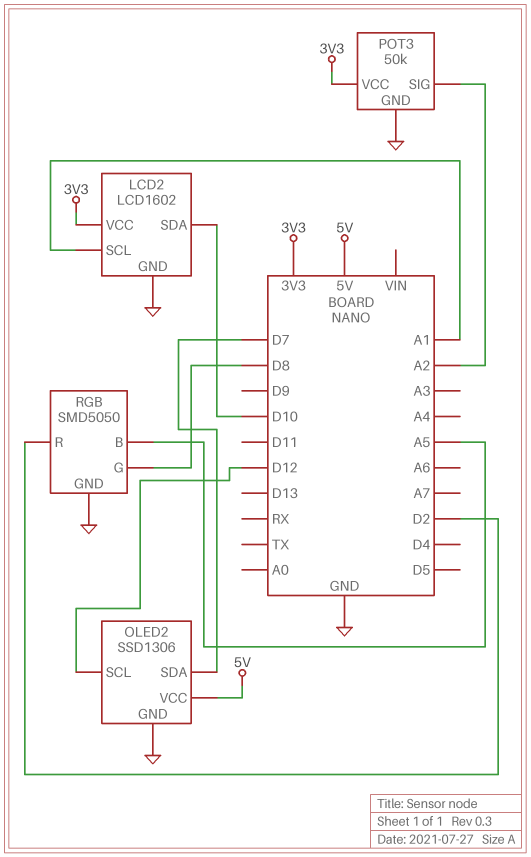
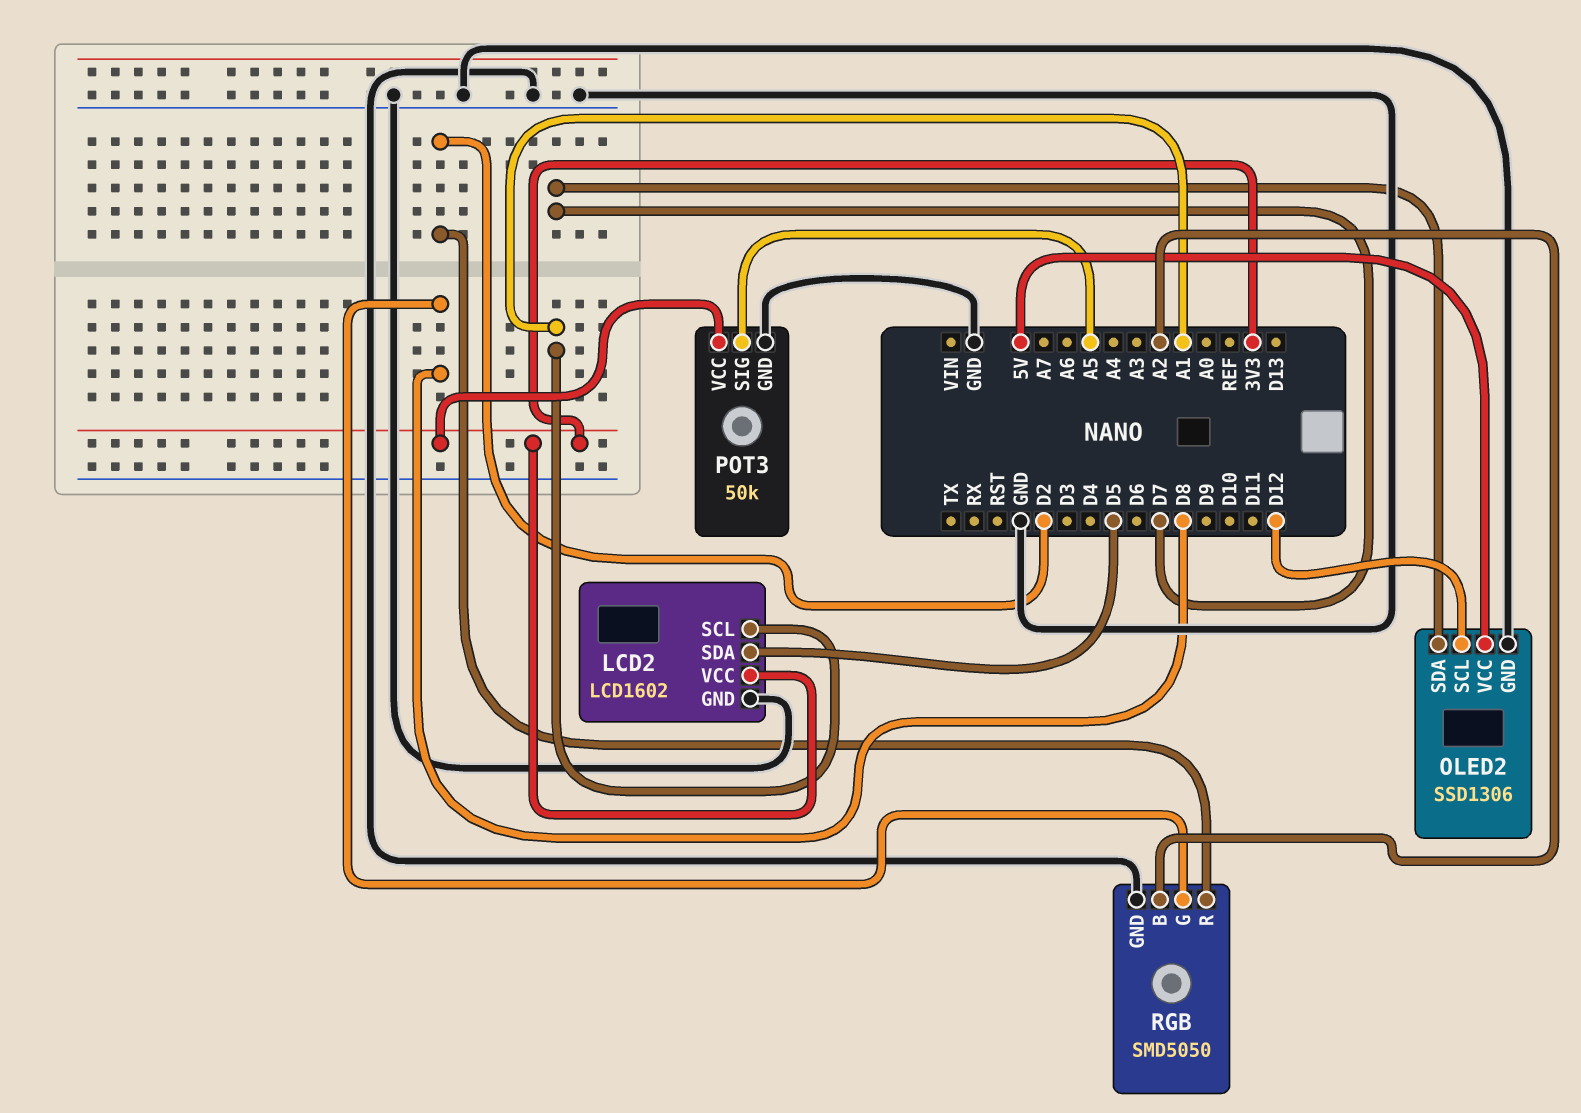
LCD2 pin SDA: D10 -> D5
POT3 pin SIG: A2 -> A5
RGB pin B: A5 -> A2

